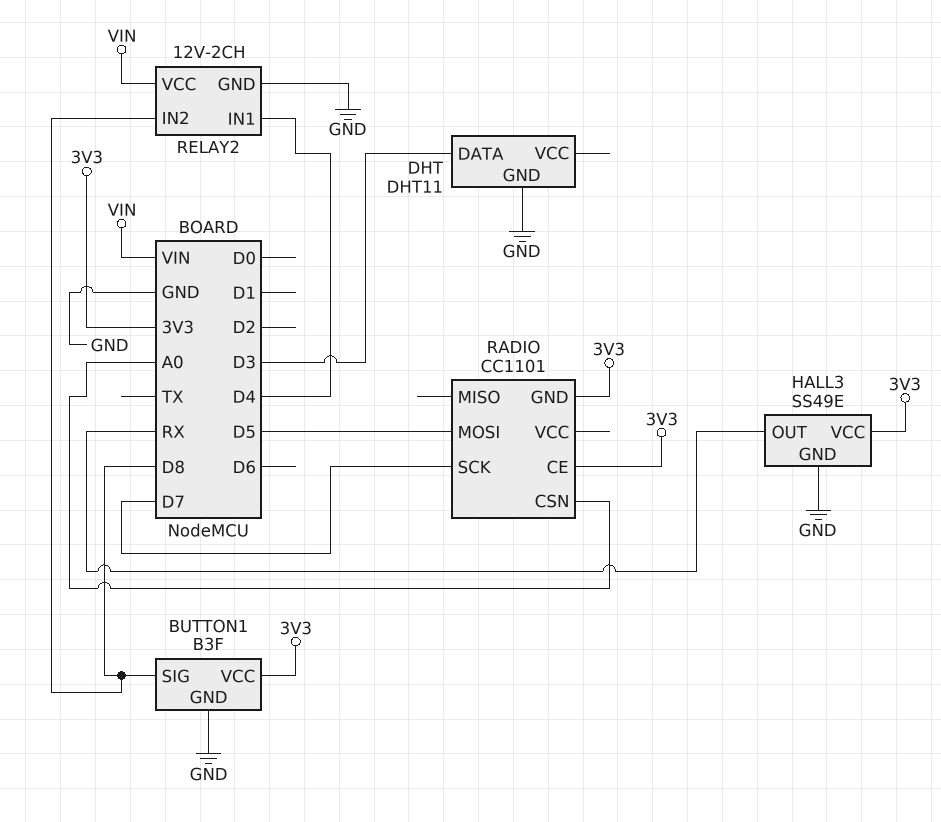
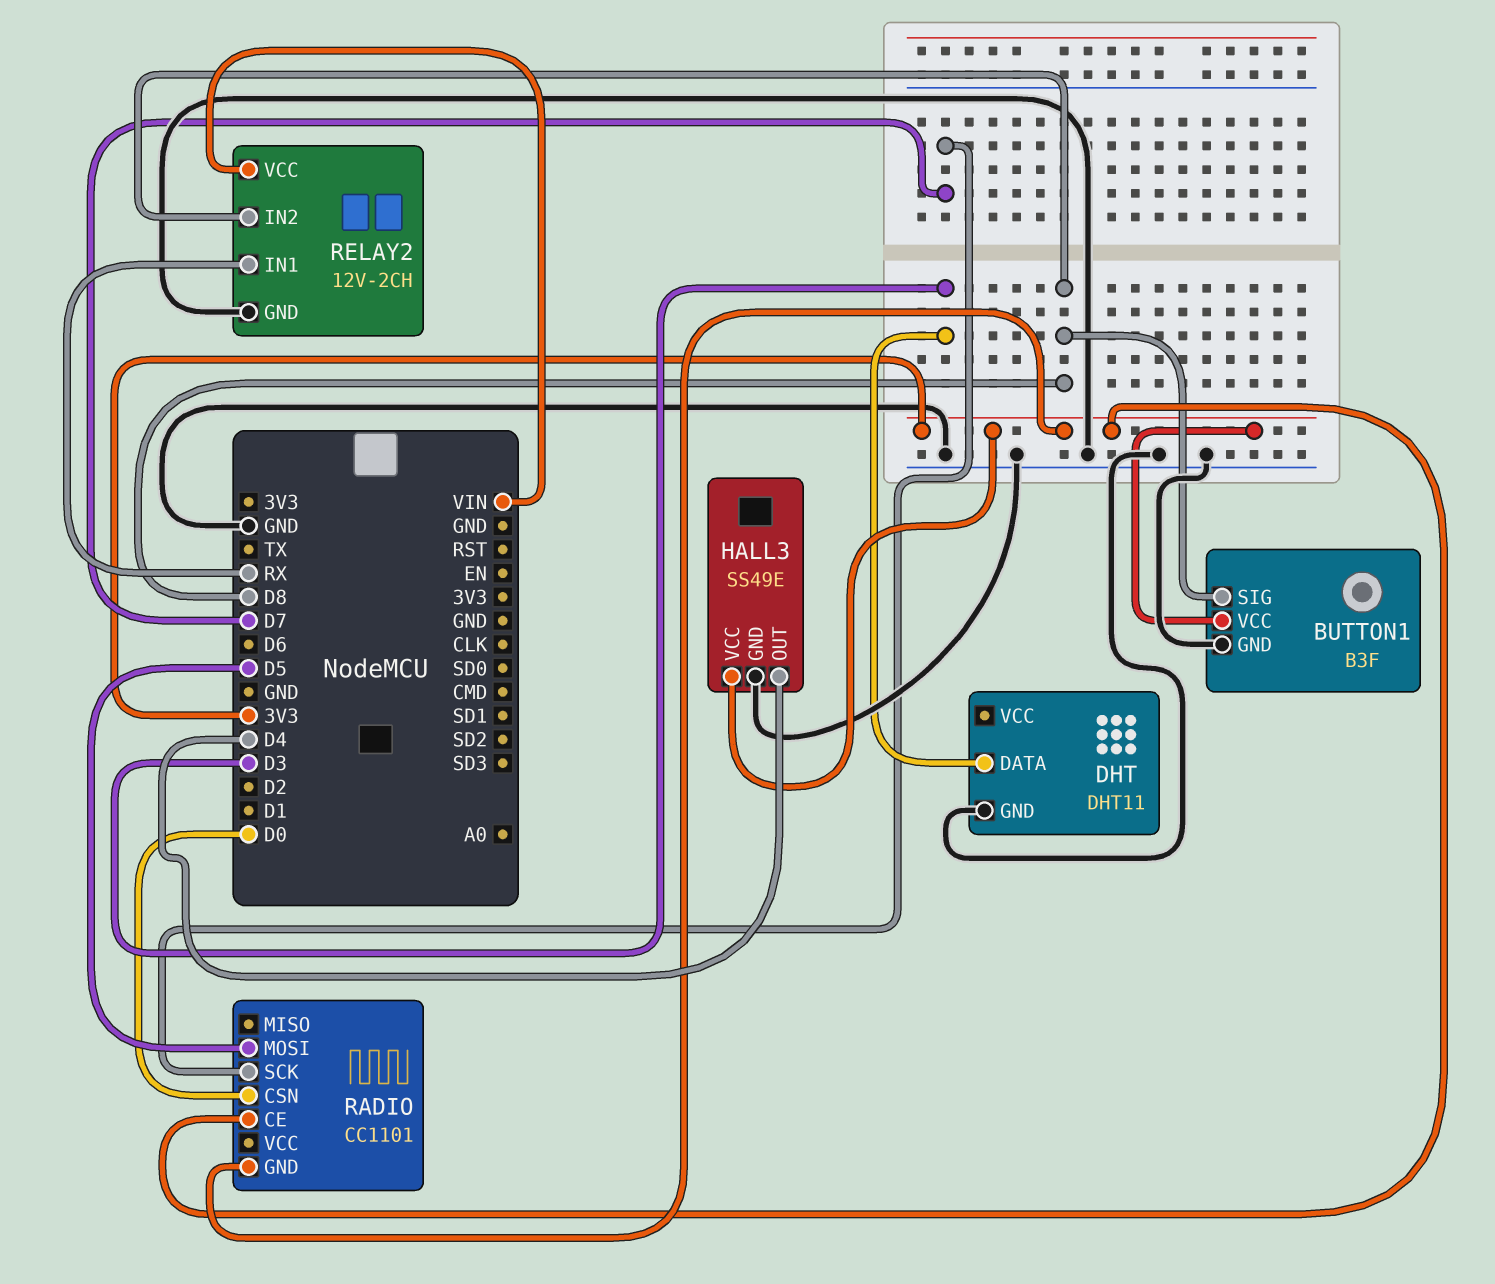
HALL3 pin OUT: RX -> D4
RADIO pin CSN: A0 -> D0
RELAY2 pin IN1: D4 -> RX

